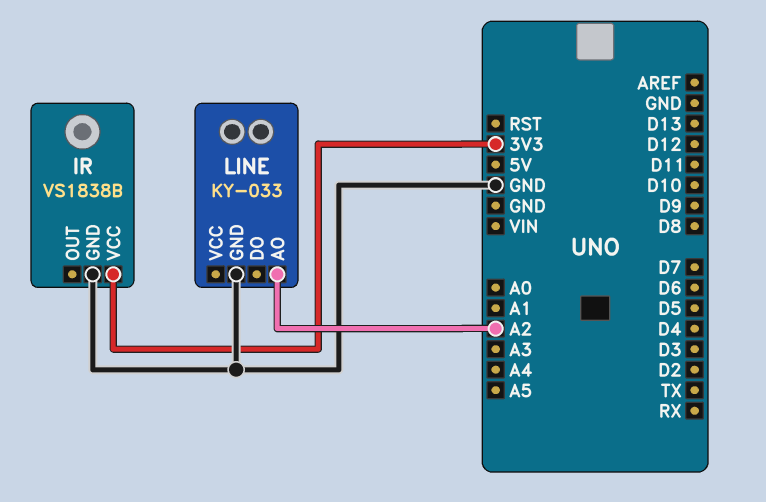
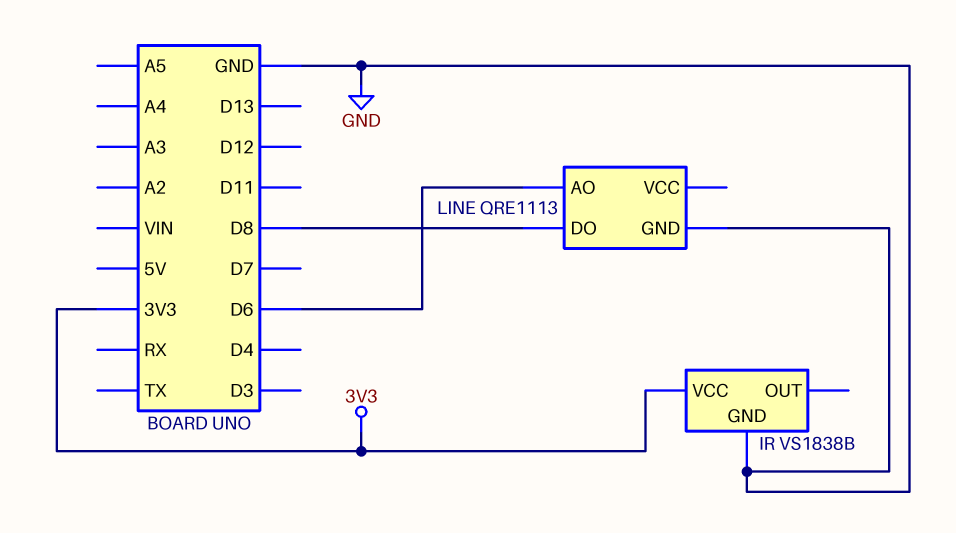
LINE: KY-033 -> QRE1113
LINE pin AO: A2 -> D6
LINE pin DO: none -> D8

